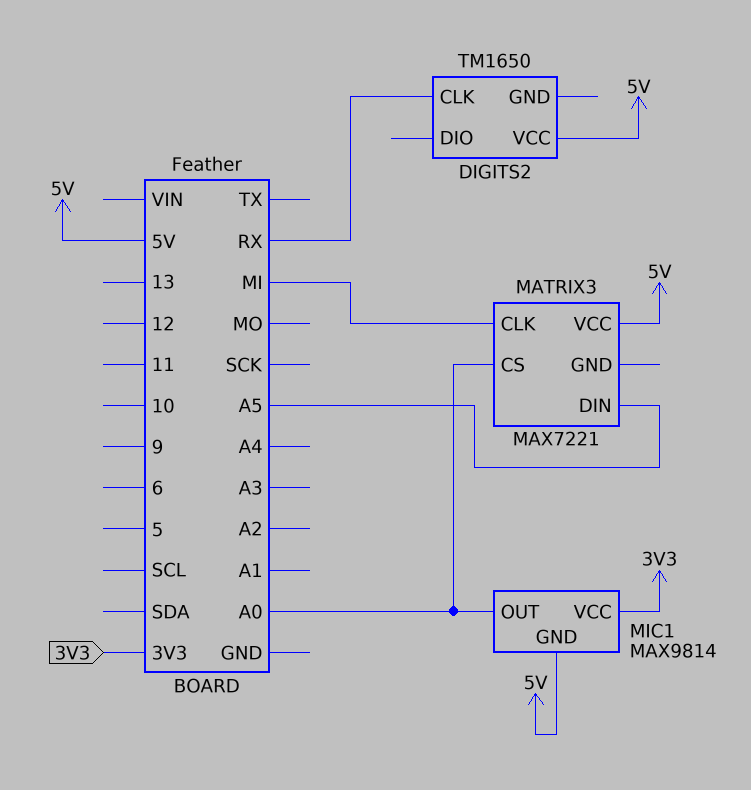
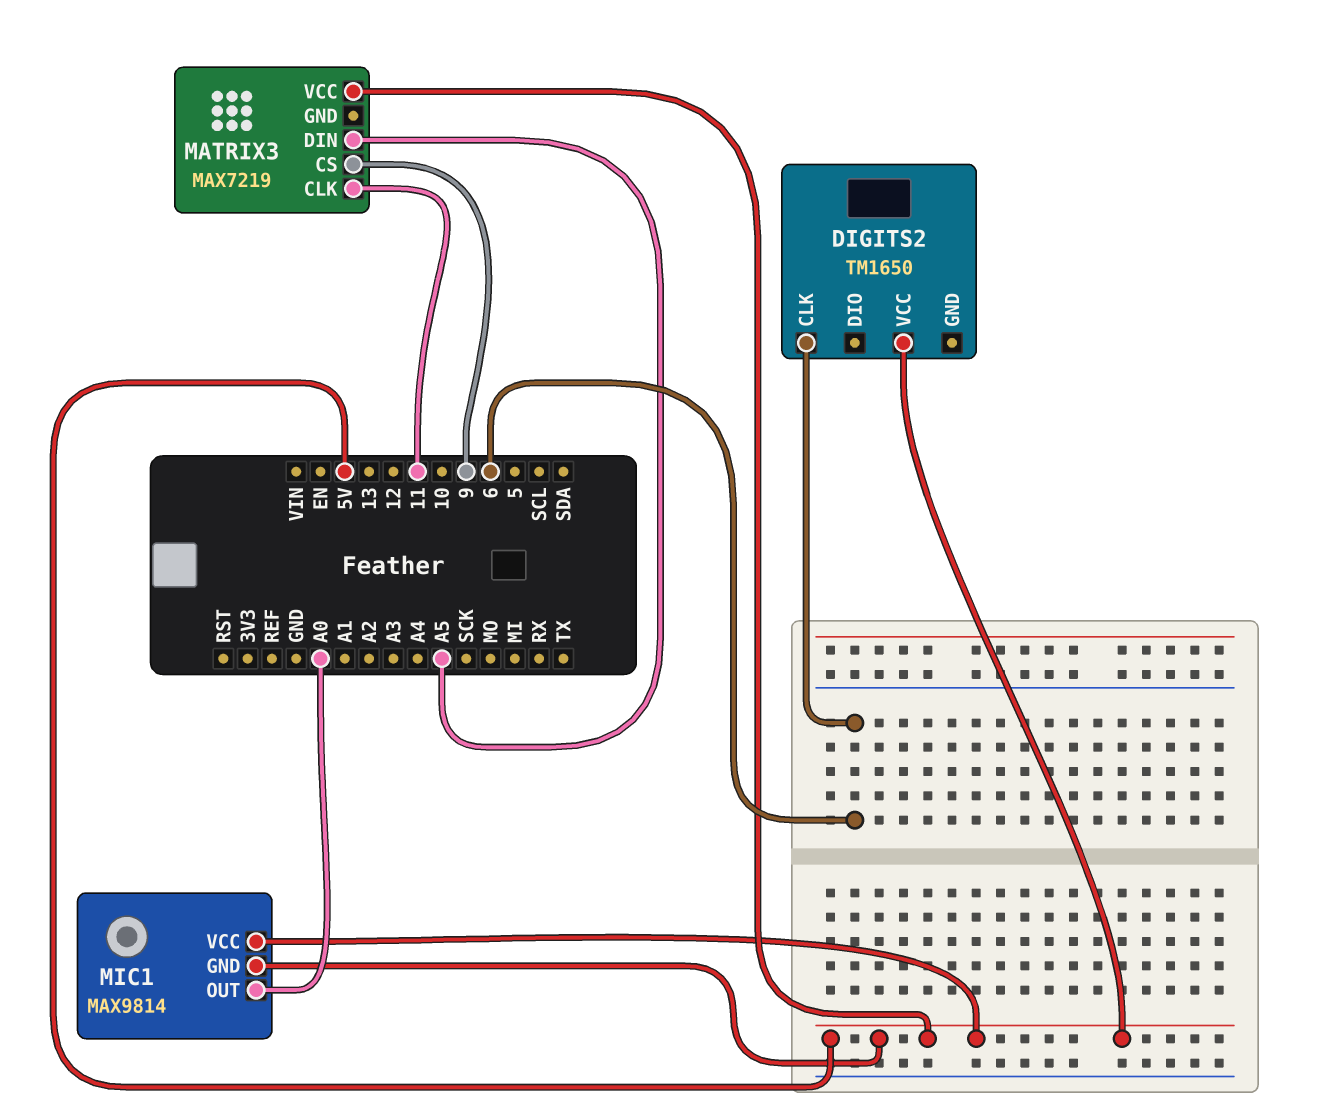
DIGITS2 pin CLK: RX -> 6
MATRIX3: MAX7221 -> MAX7219
MATRIX3 pin CLK: MI -> 11
MATRIX3 pin CS: A0 -> 9
MIC1 pin VCC: 3V3 -> 5V

